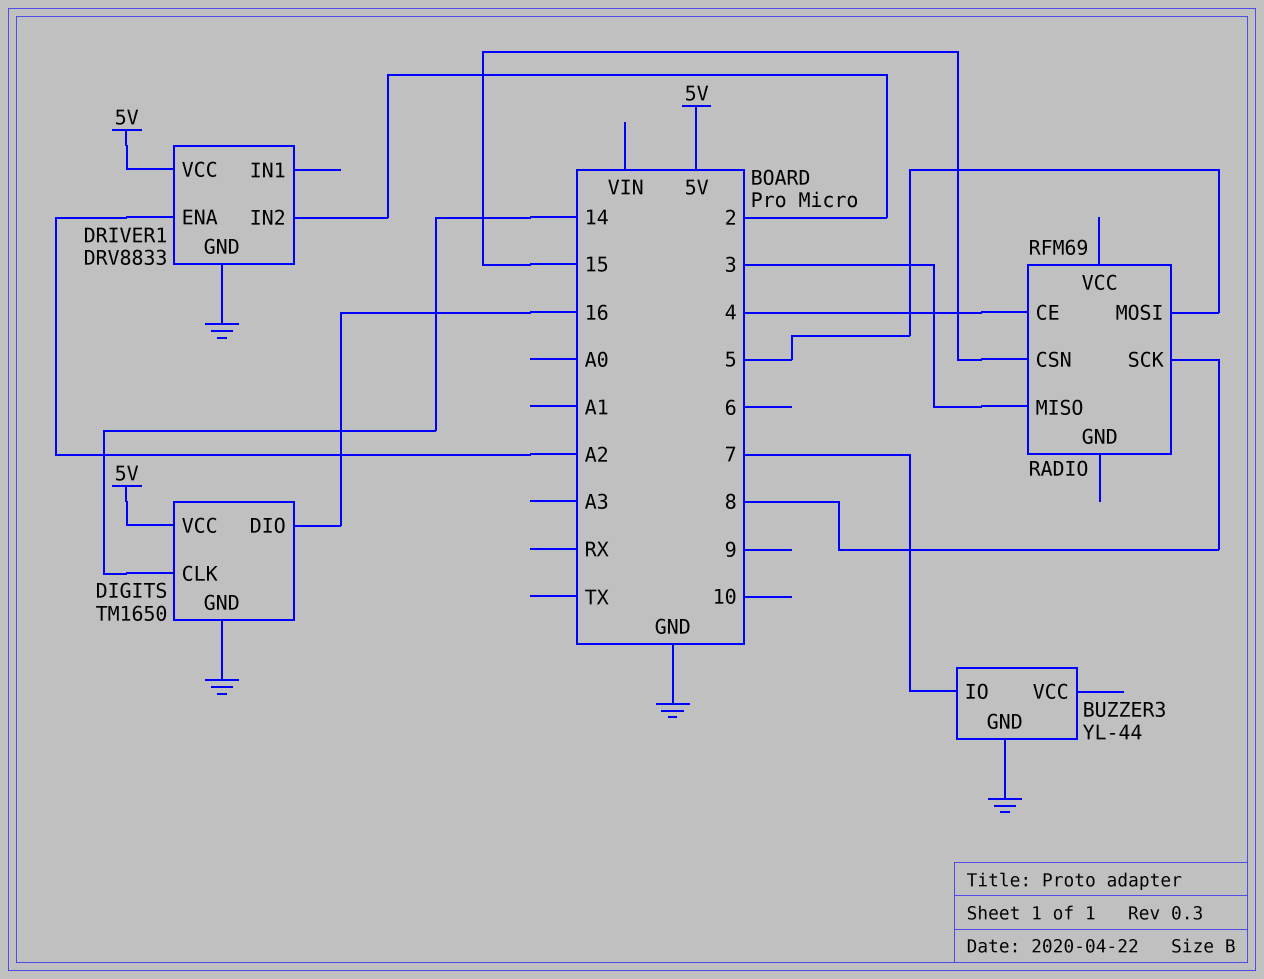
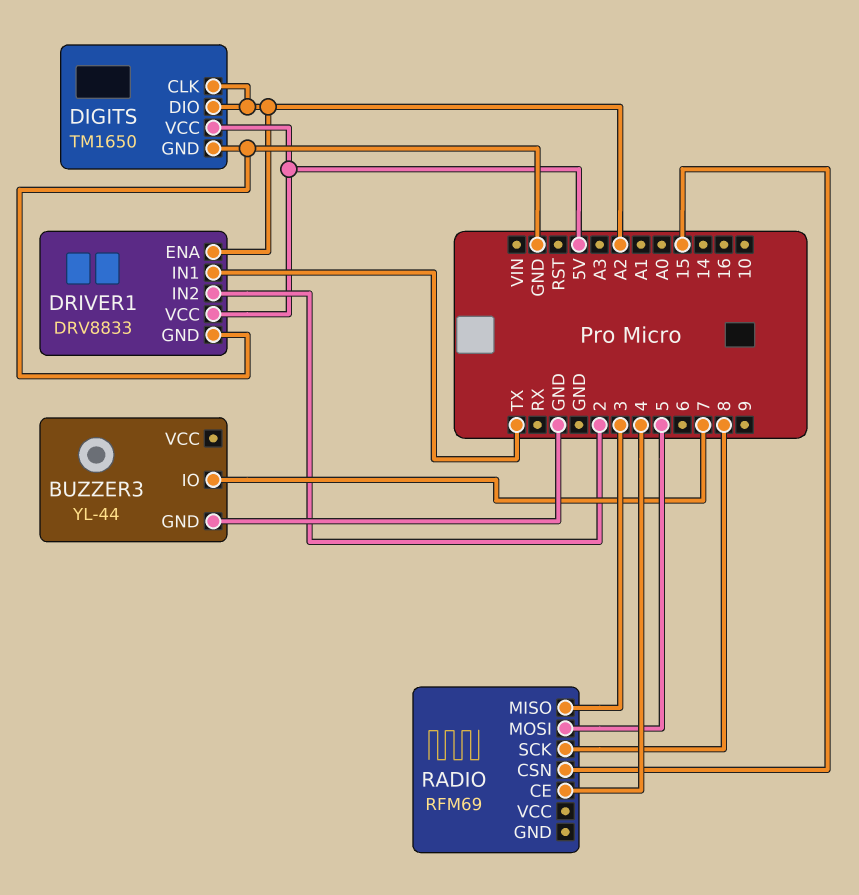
DIGITS pin CLK: 14 -> A2
DIGITS pin DIO: 16 -> A2
DRIVER1 pin IN1: none -> TX

